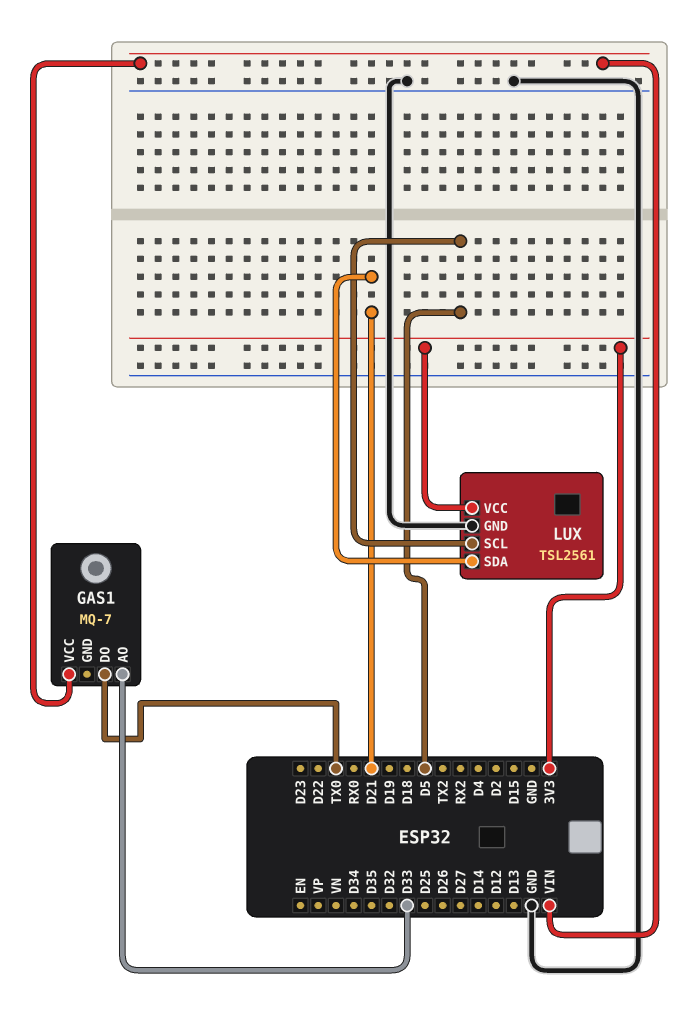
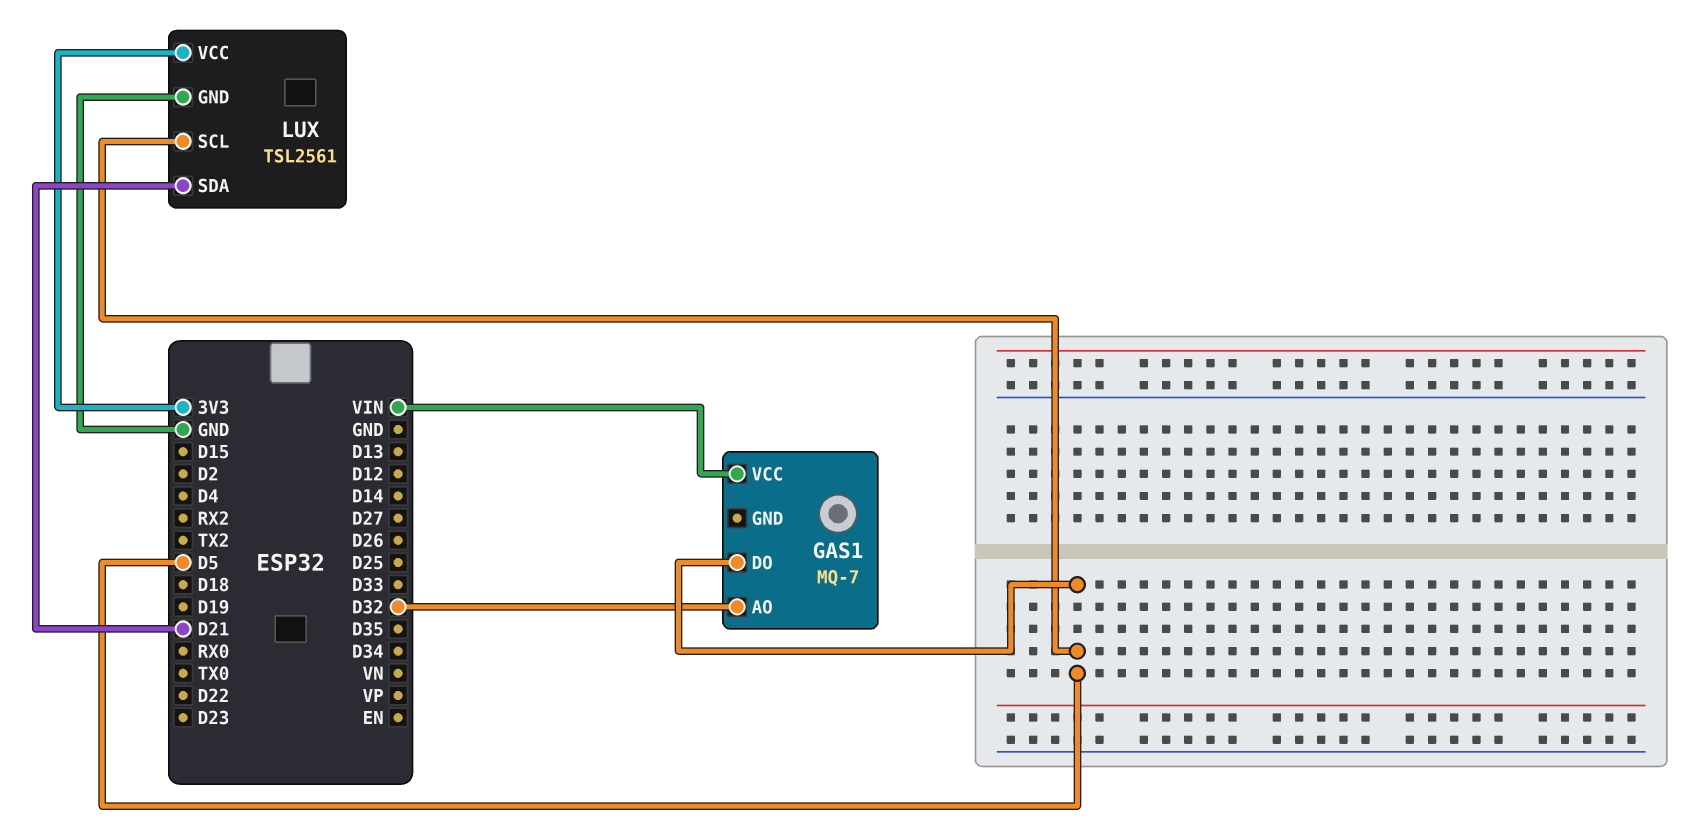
GAS1 pin AO: D33 -> D32
GAS1 pin DO: TX0 -> D5

